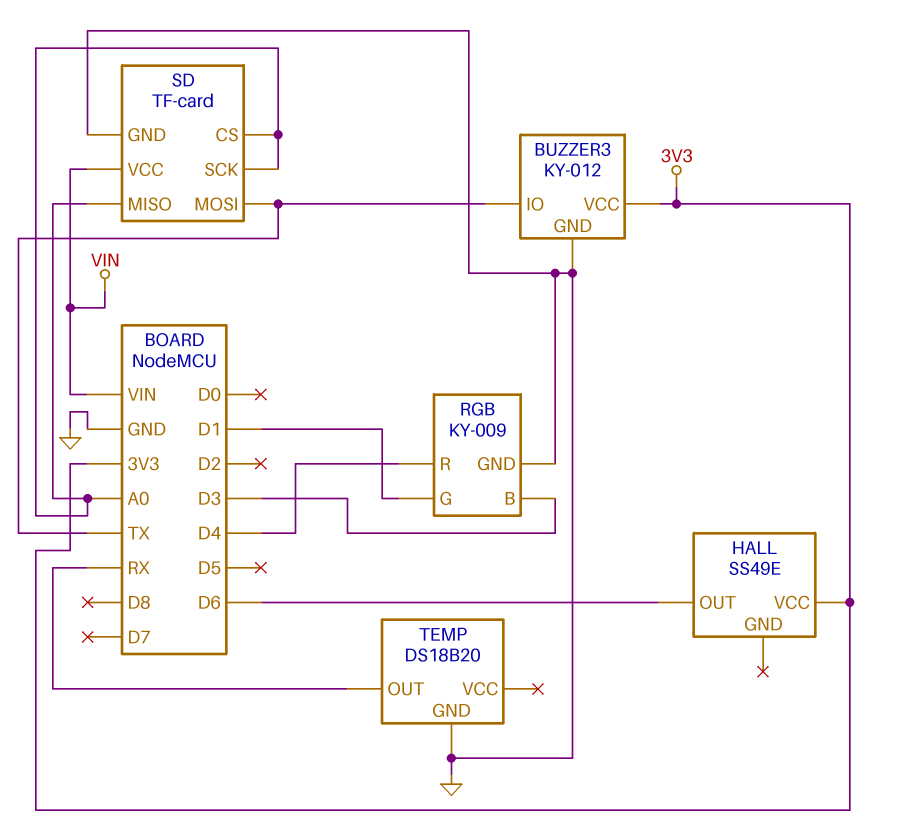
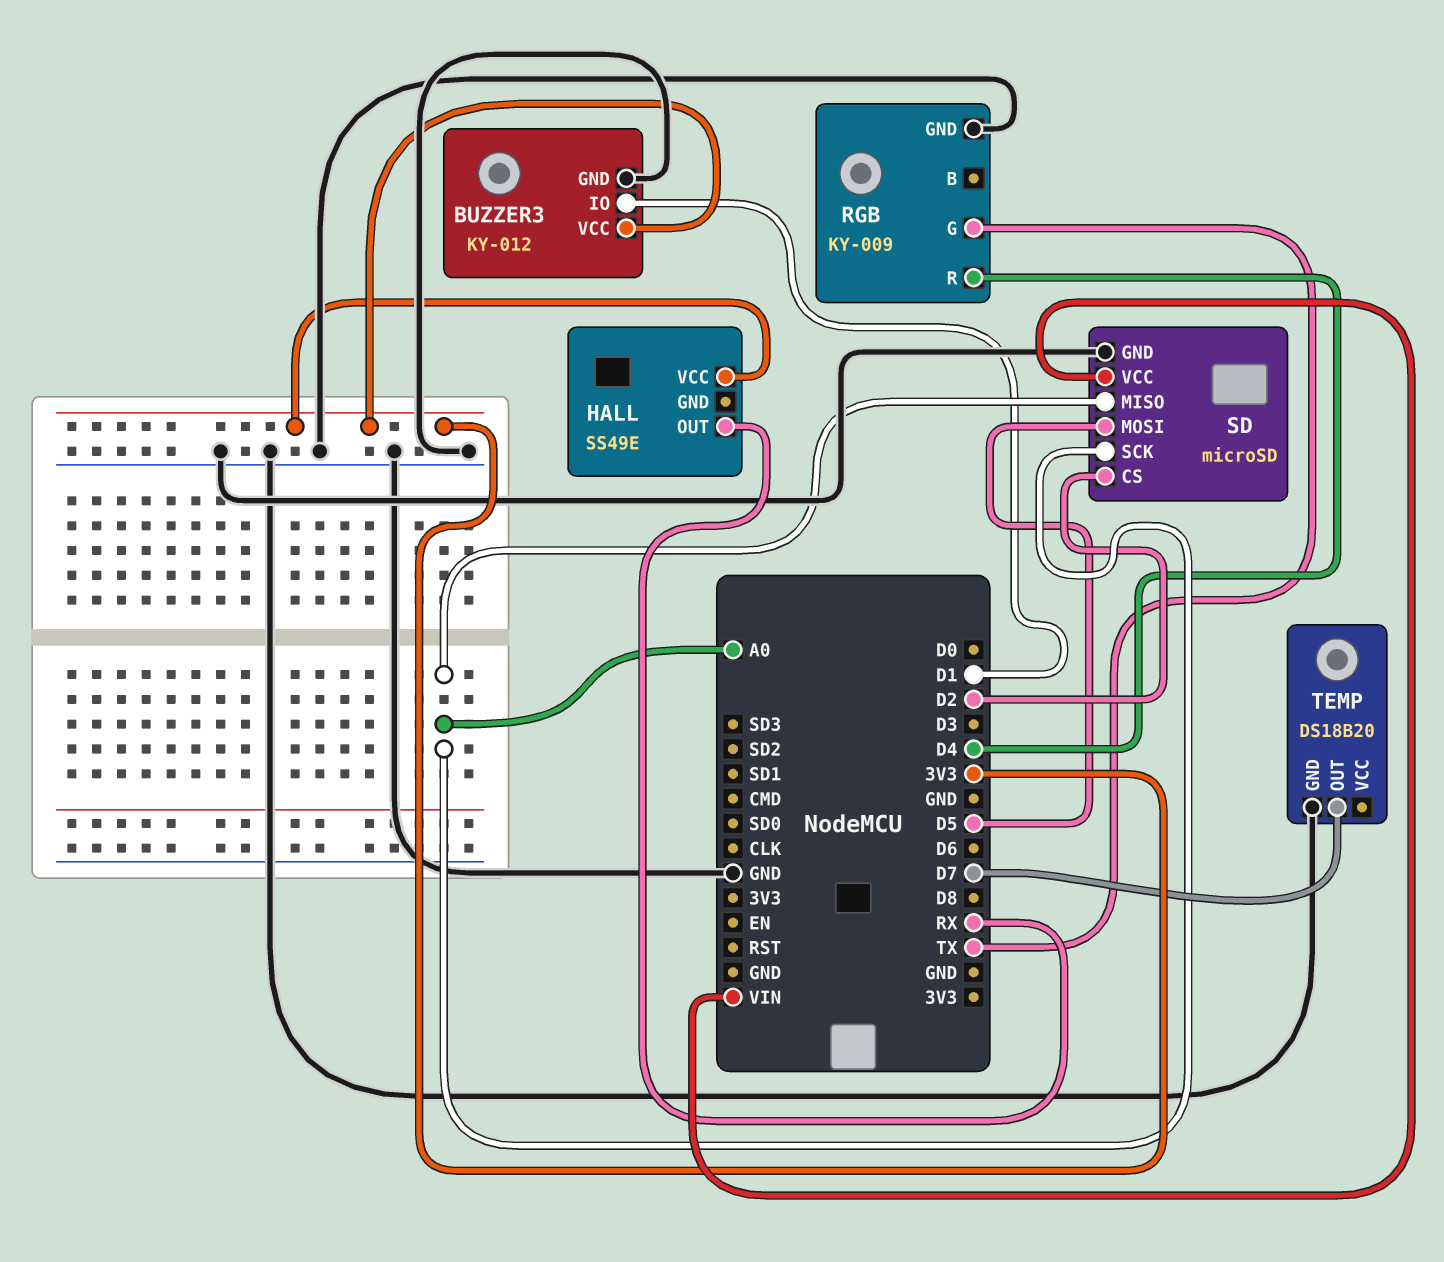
BUZZER3 pin IO: TX -> D1
HALL pin OUT: D6 -> RX
RGB pin B: D3 -> none
RGB pin G: D1 -> TX
SD: TF-card -> microSD
SD pin CS: A0 -> D2
SD pin MOSI: TX -> D5
TEMP pin OUT: RX -> D7

